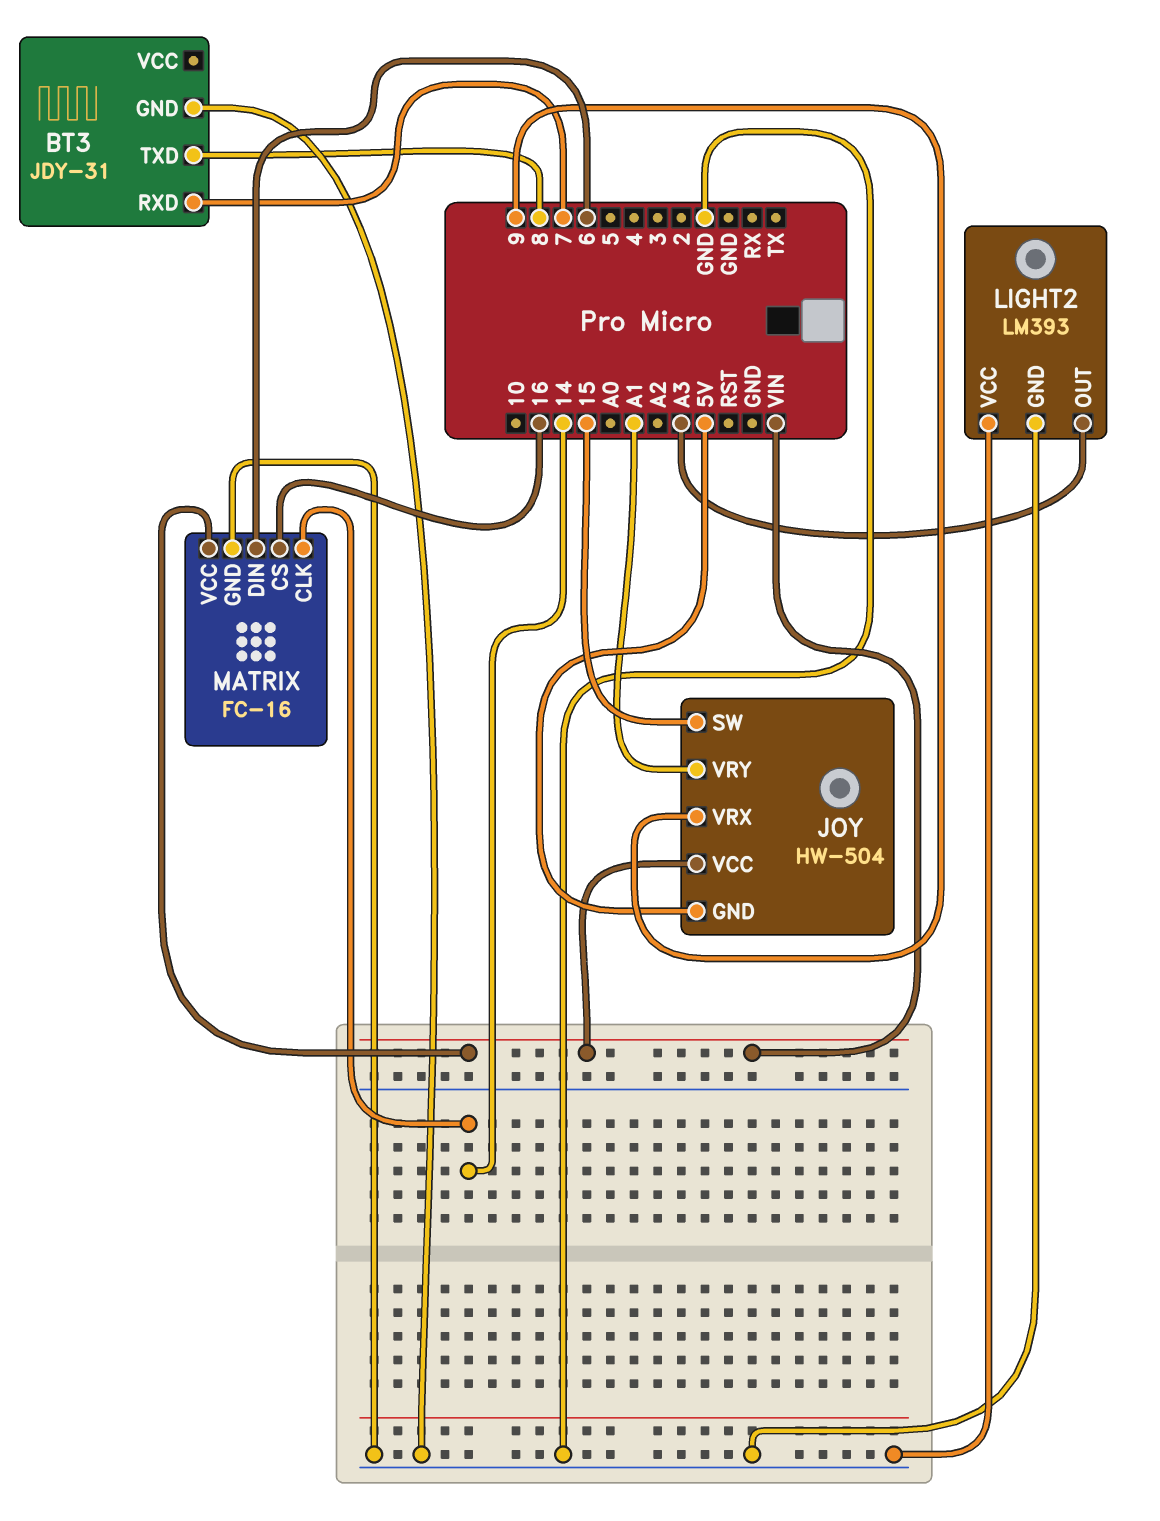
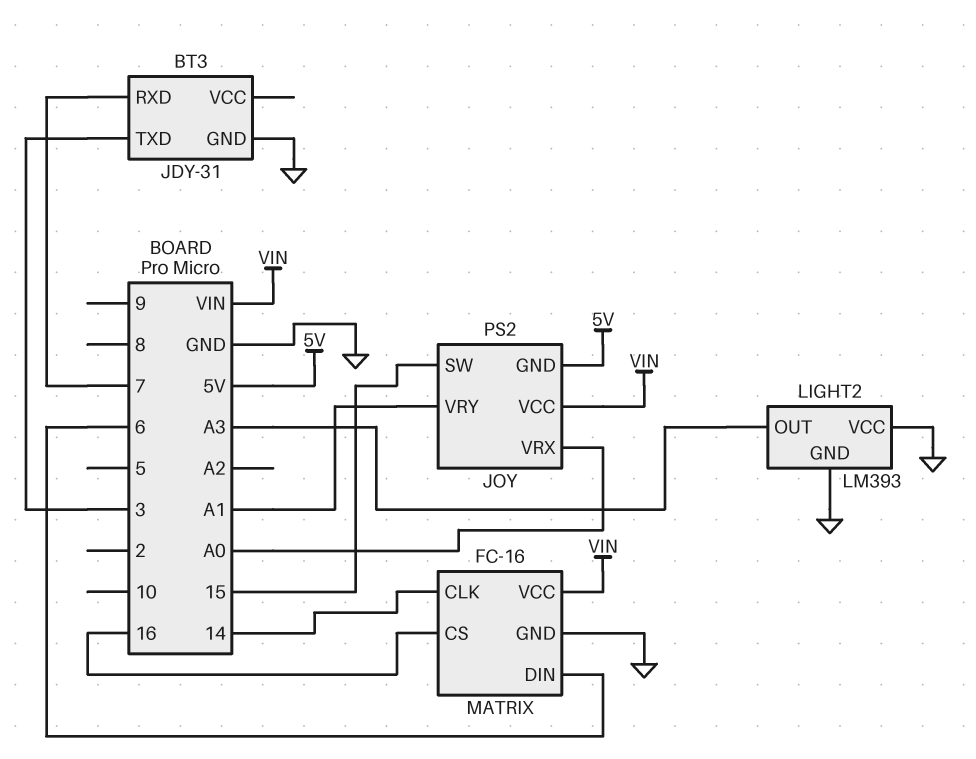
BT3 pin TXD: 8 -> 3
JOY: HW-504 -> PS2
JOY pin VRX: 9 -> A0

